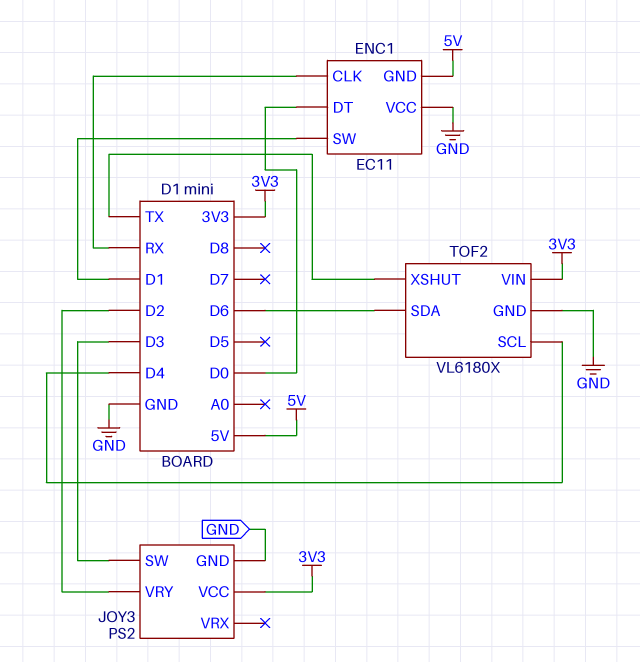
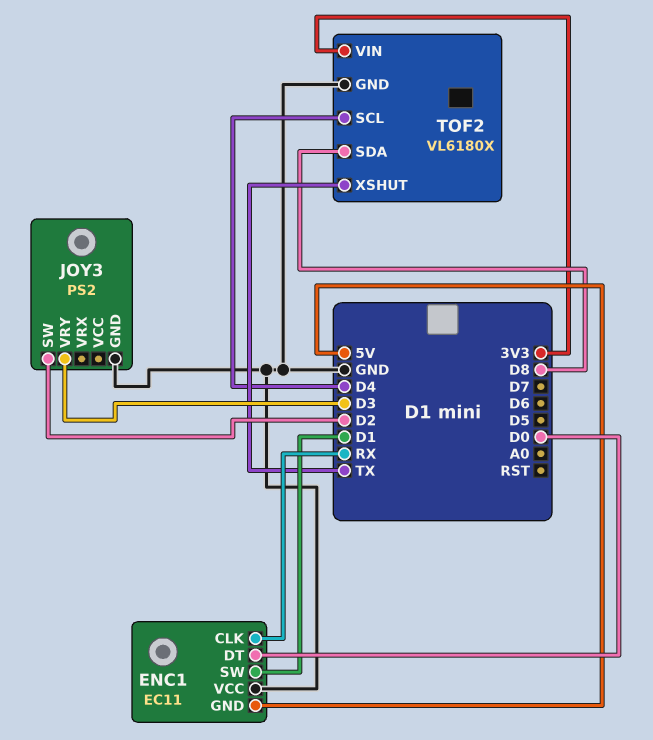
JOY3 pin SW: D3 -> D2
JOY3 pin VCC: 3V3 -> none
JOY3 pin VRY: D2 -> D3
TOF2 pin SDA: D6 -> D8

